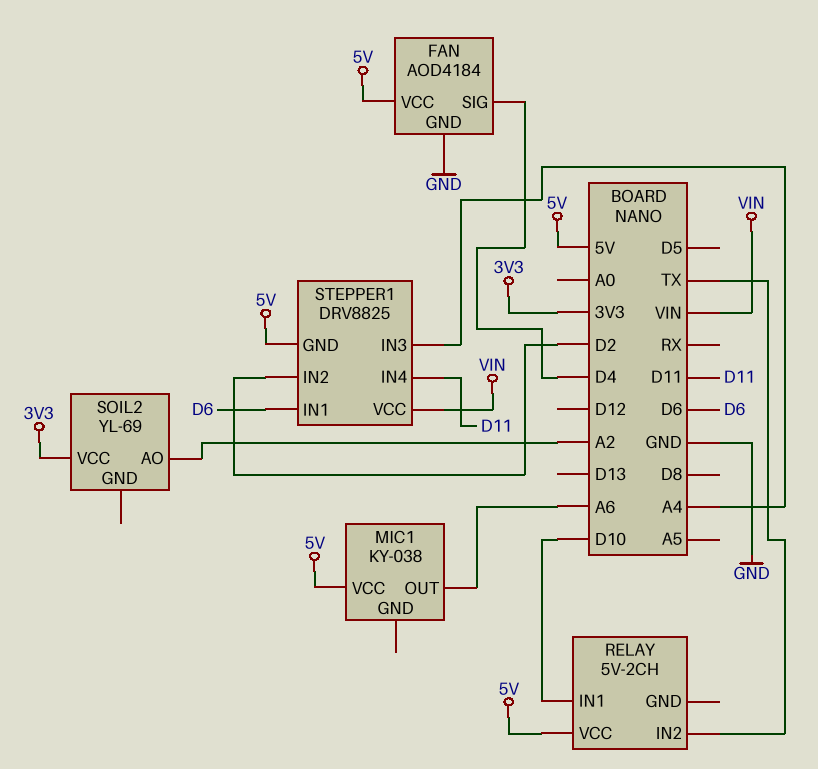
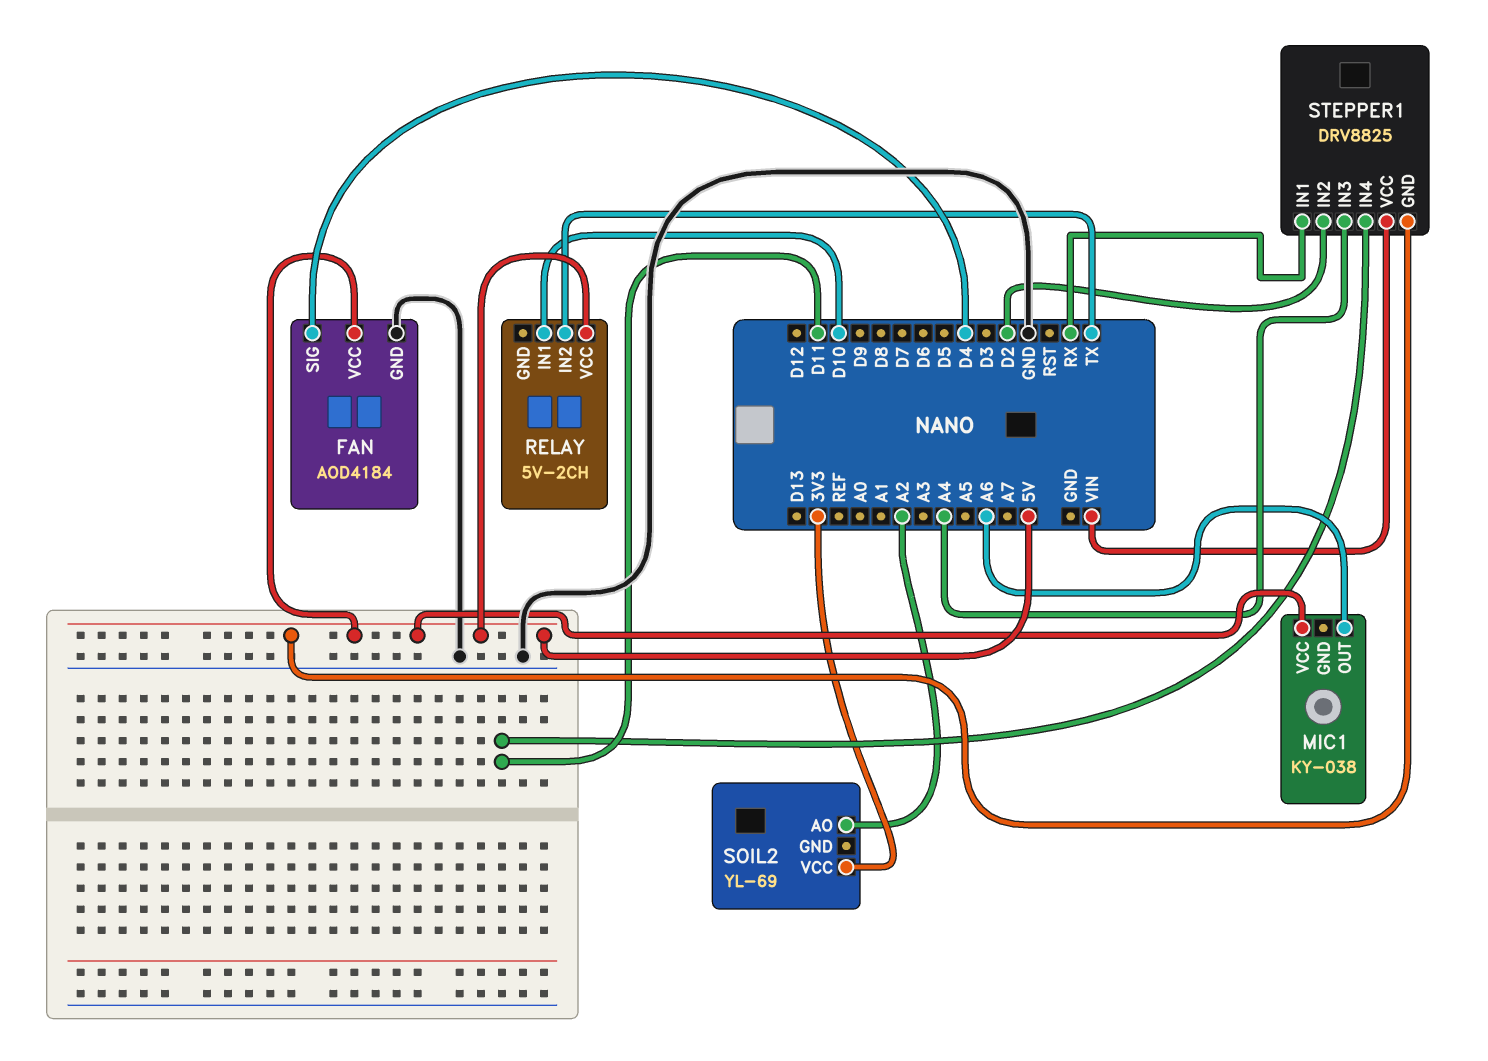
STEPPER1 pin IN1: D6 -> RX

